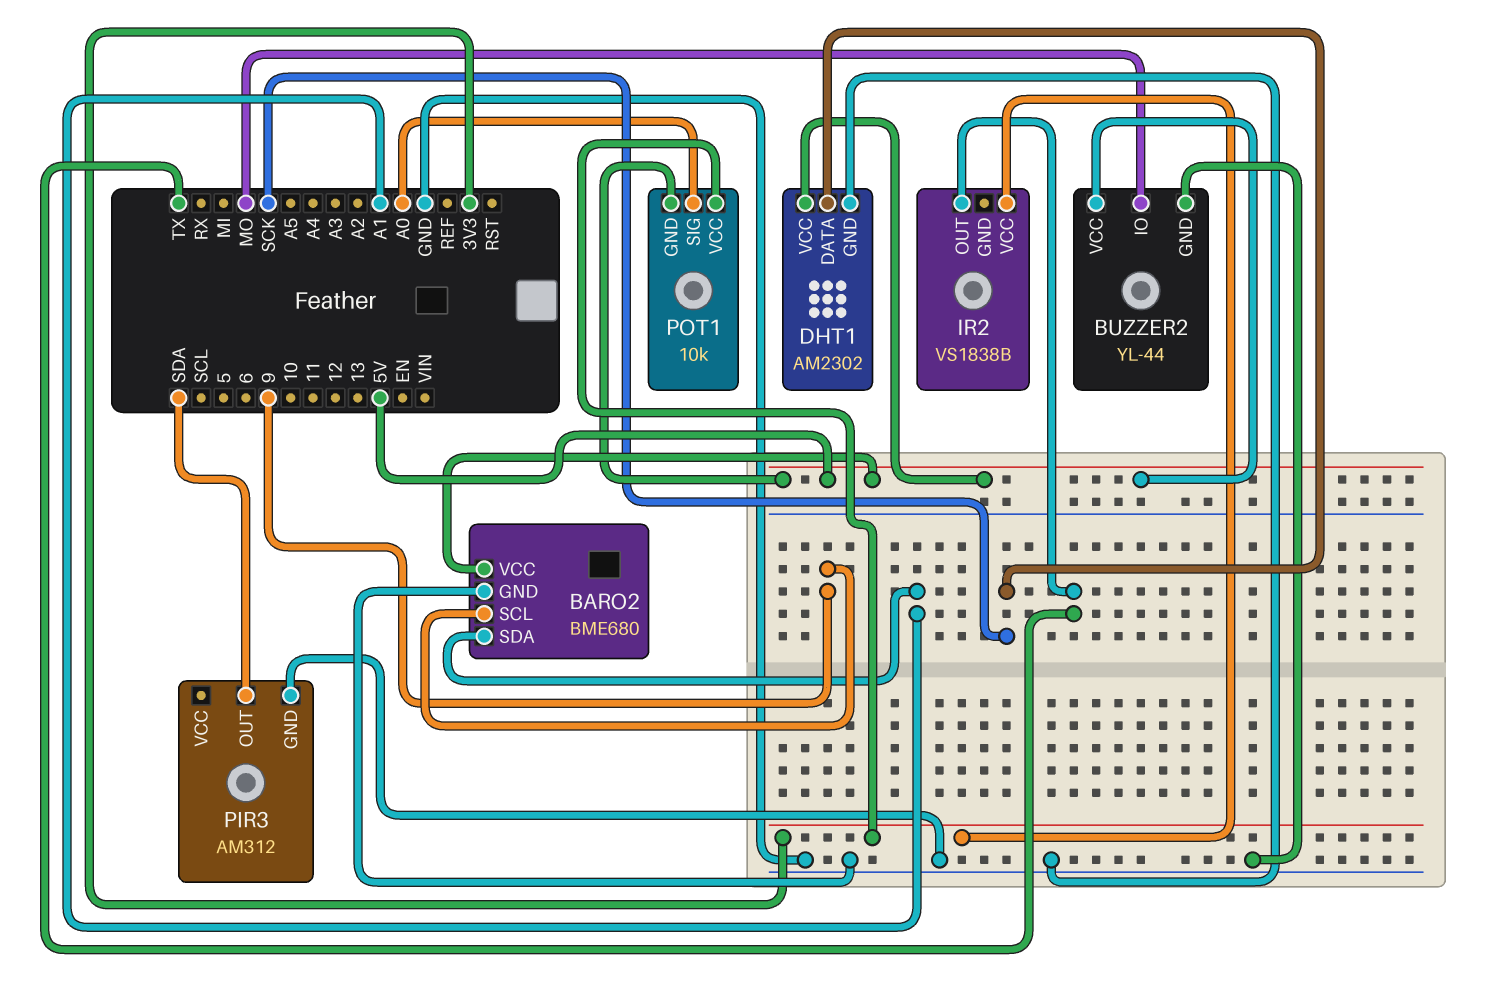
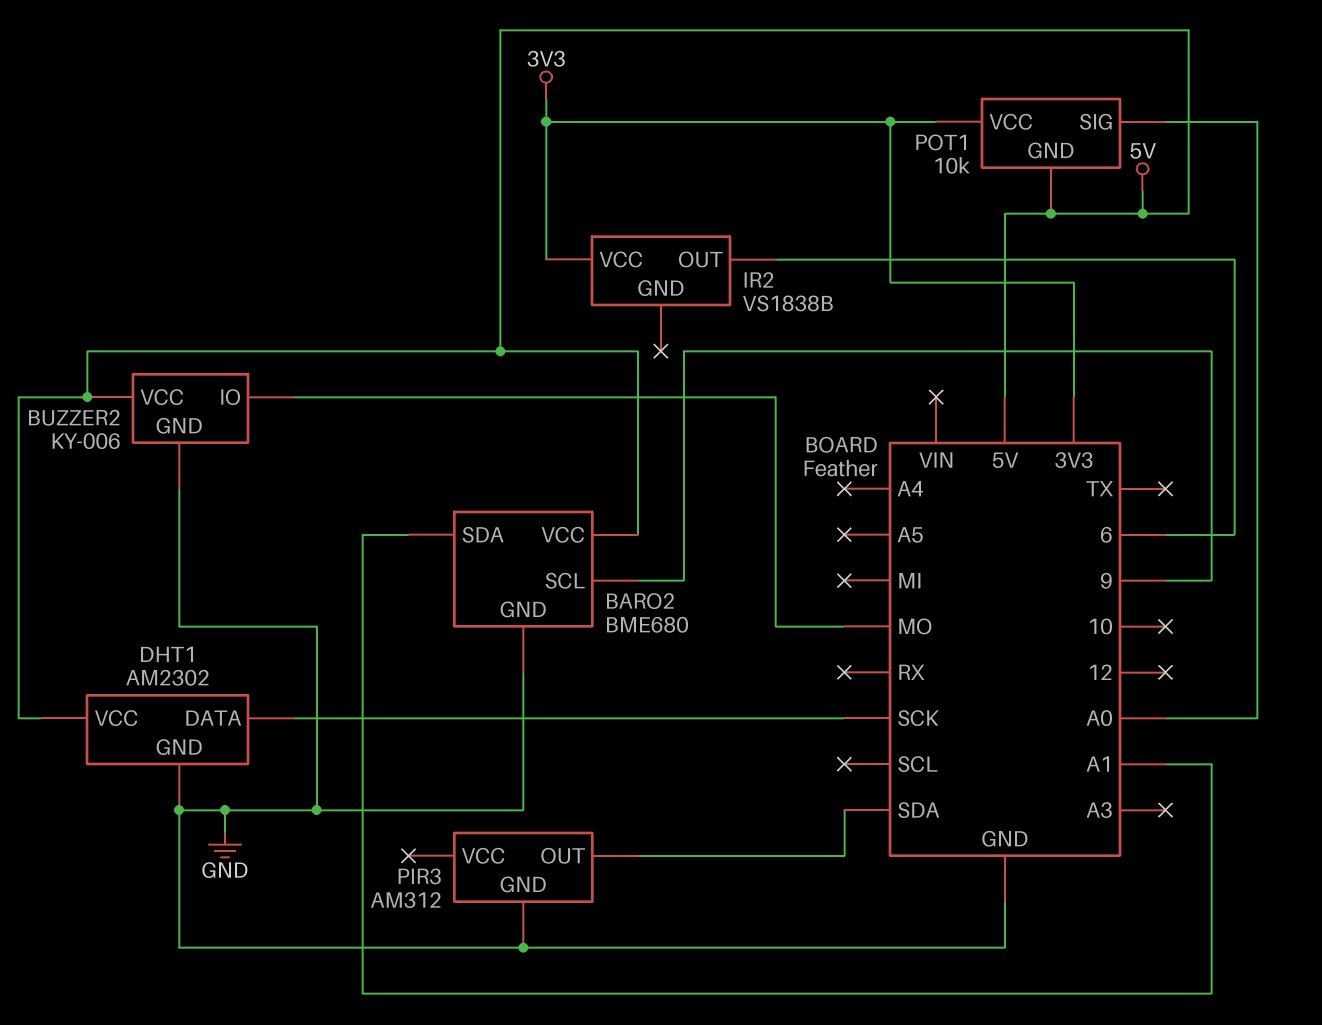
BUZZER2: YL-44 -> KY-006
IR2 pin OUT: TX -> 6

